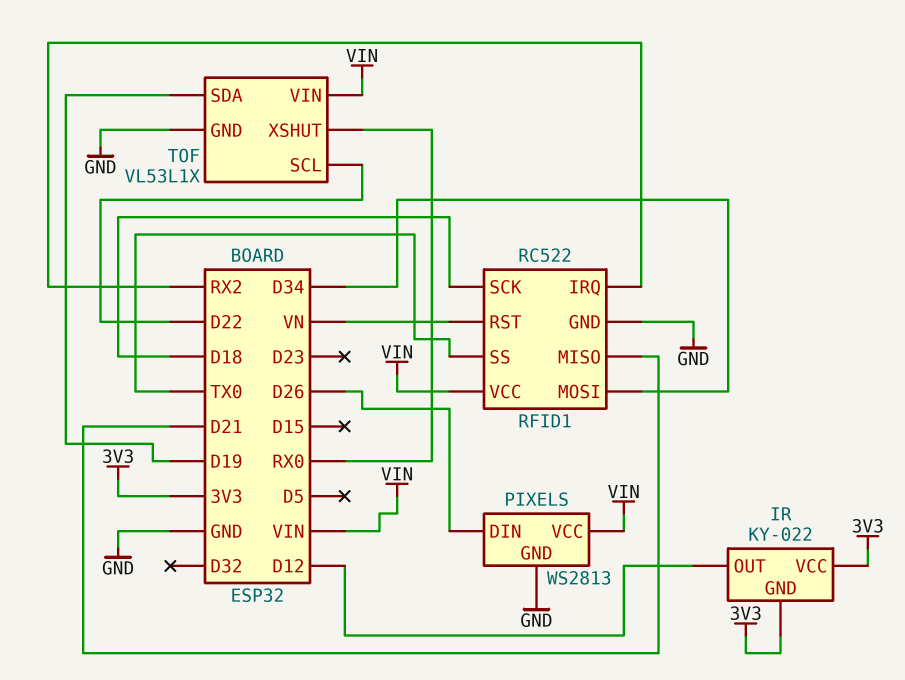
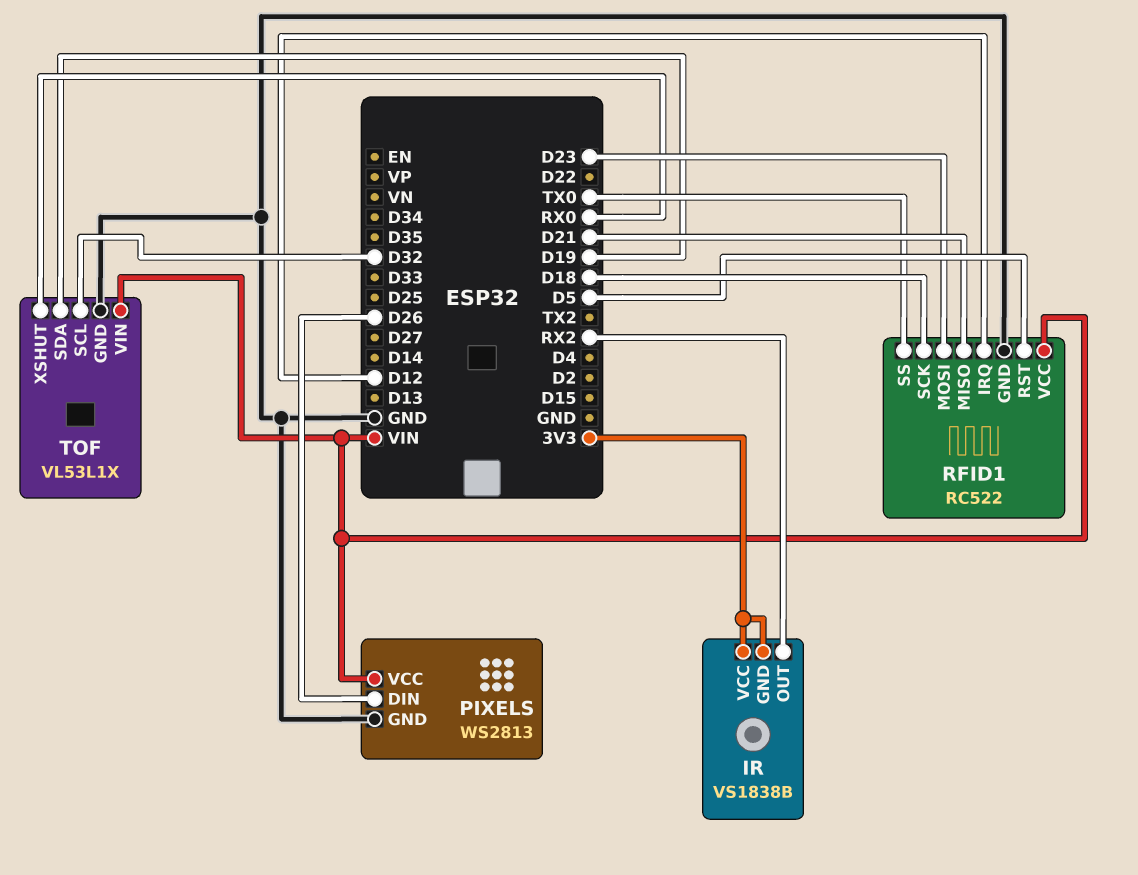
IR: KY-022 -> VS1838B
IR pin OUT: D12 -> RX2
RFID1 pin IRQ: RX2 -> D12
RFID1 pin MOSI: D34 -> D23
RFID1 pin RST: VN -> D5
TOF pin SCL: D22 -> D32

